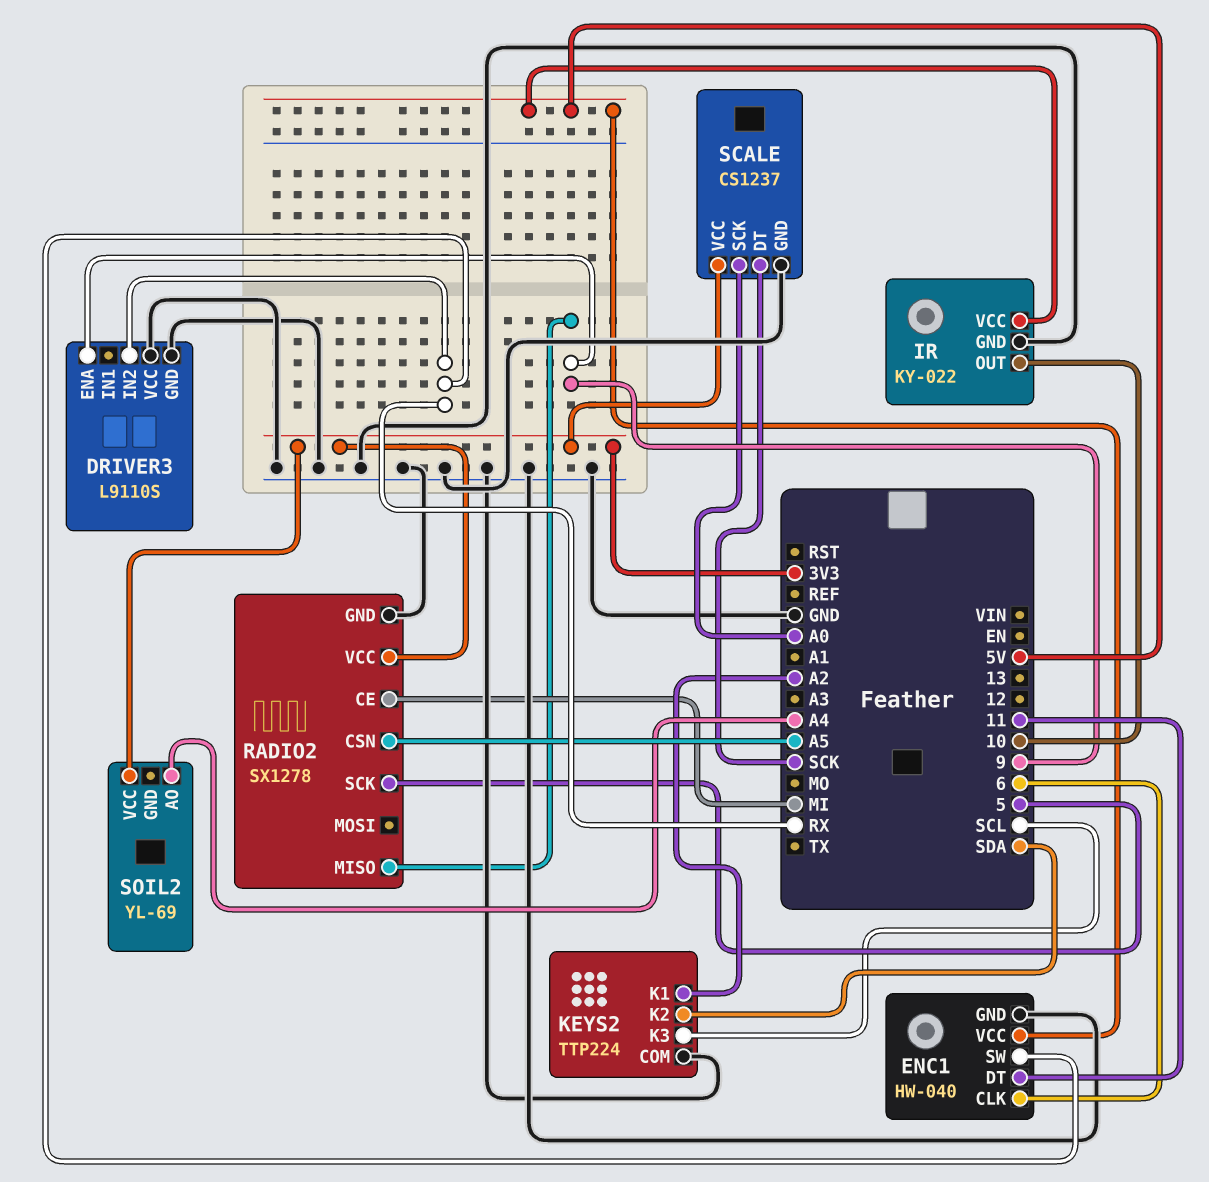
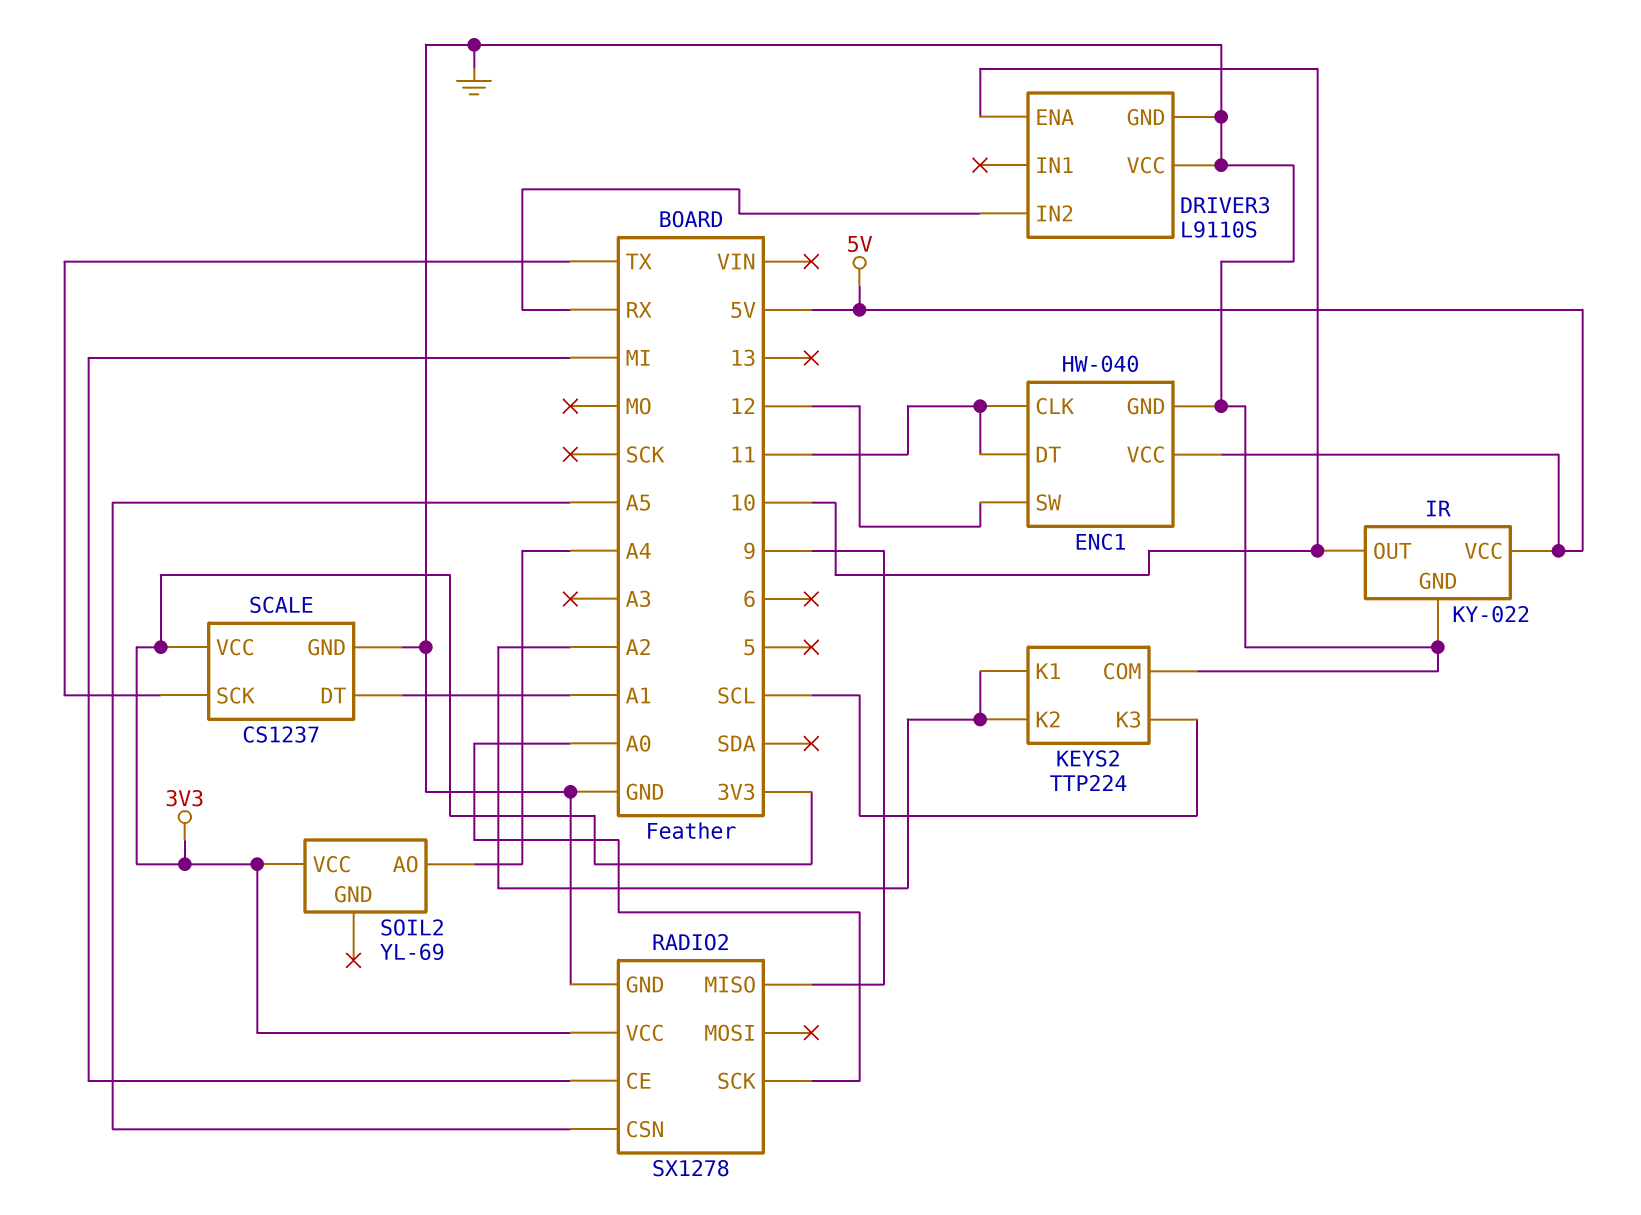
DRIVER3 pin ENA: 9 -> 10
ENC1 pin CLK: 6 -> 11
ENC1 pin SW: RX -> 12
KEYS2 pin K2: SDA -> A2
RADIO2 pin SCK: 5 -> A0
SCALE pin DT: SCK -> A1
SCALE pin SCK: A0 -> TX

